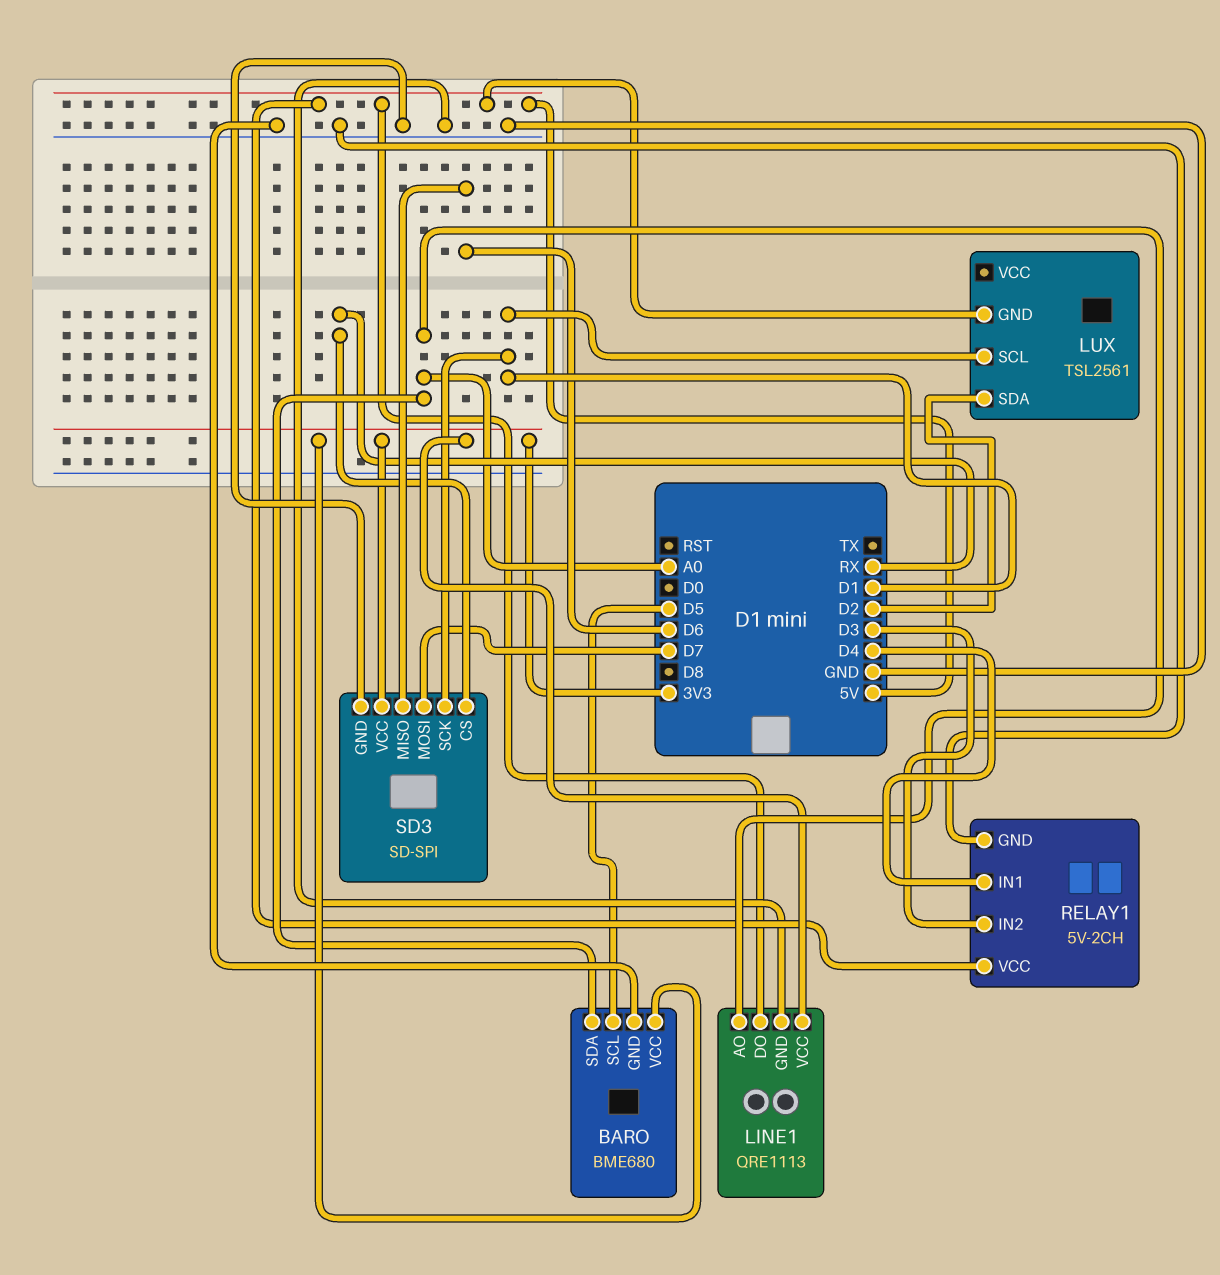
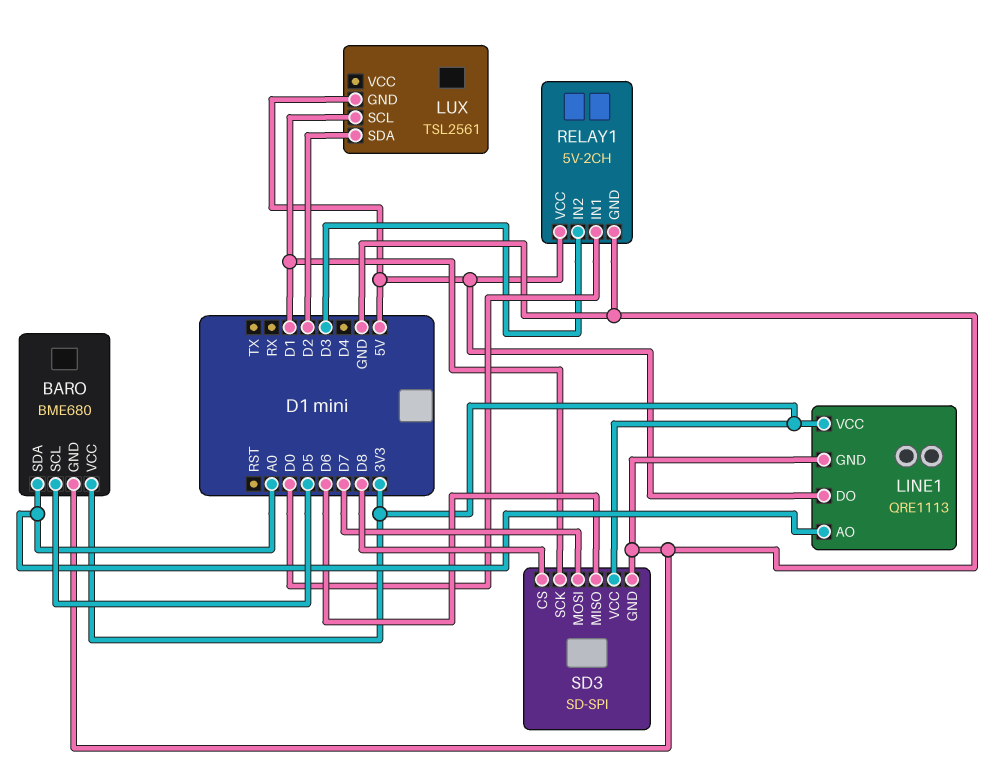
RELAY1 pin IN1: D4 -> D0
SD3 pin CS: RX -> D8

